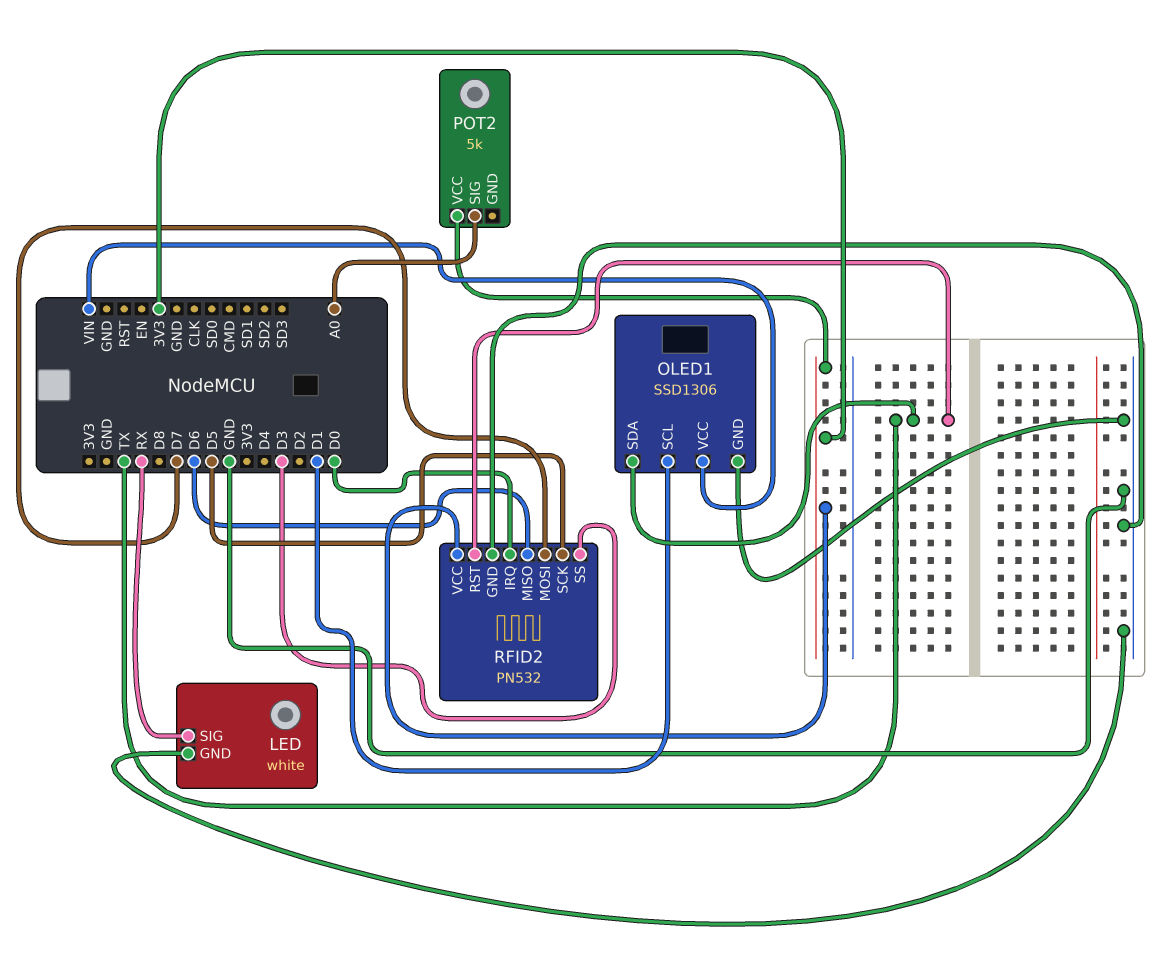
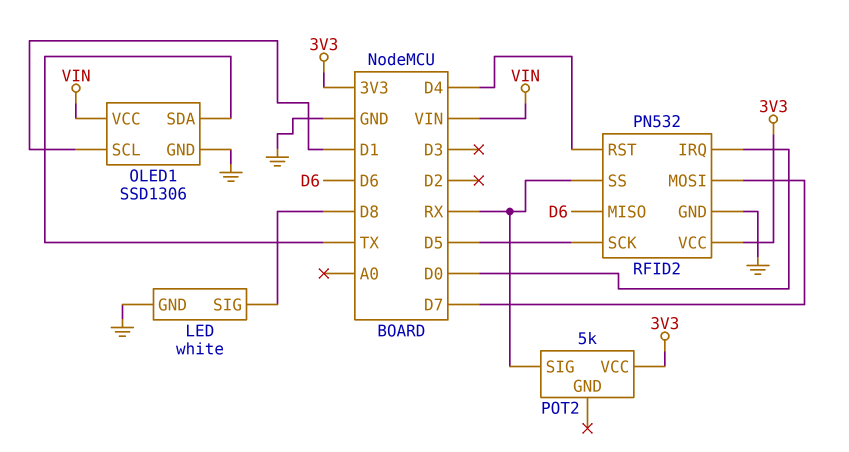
LED pin SIG: RX -> D8
POT2 pin SIG: A0 -> RX
RFID2 pin RST: TX -> D4
RFID2 pin SS: D3 -> RX

